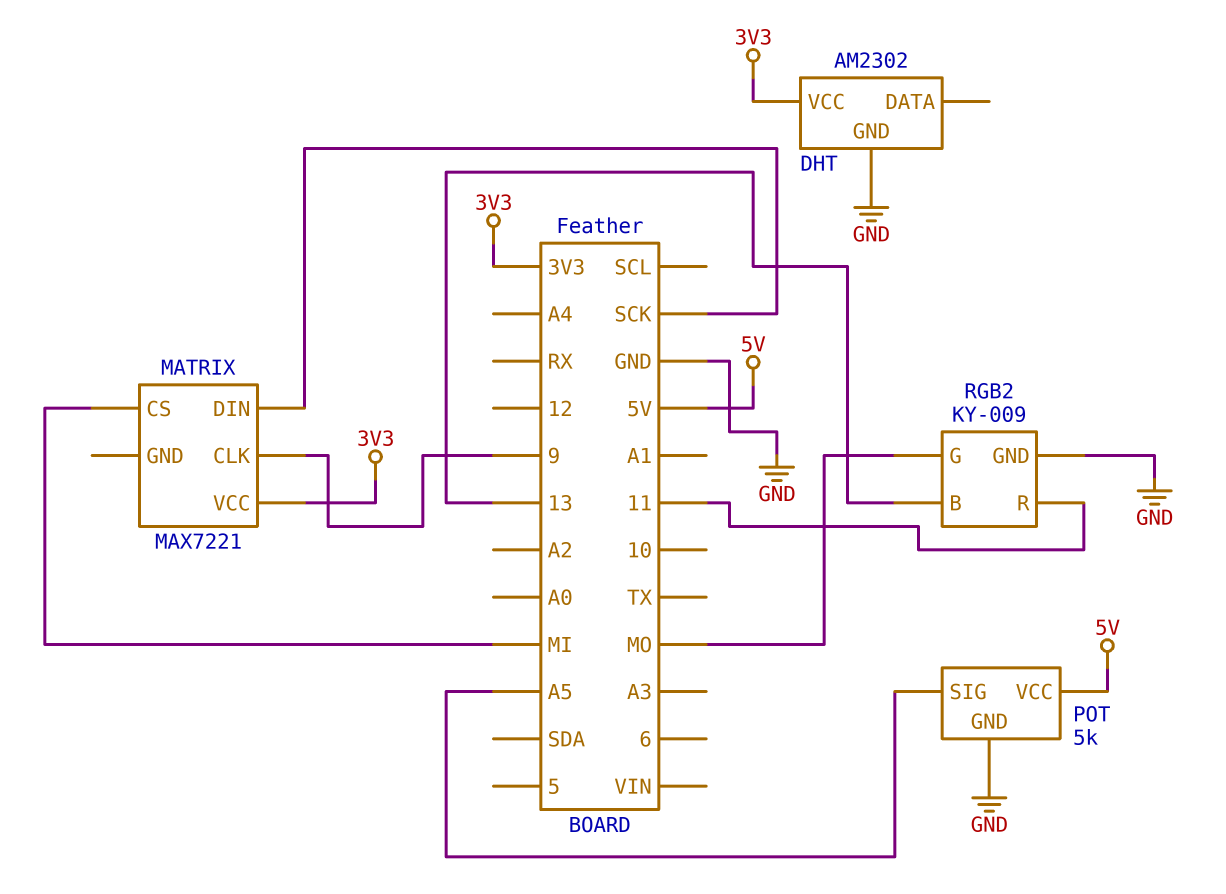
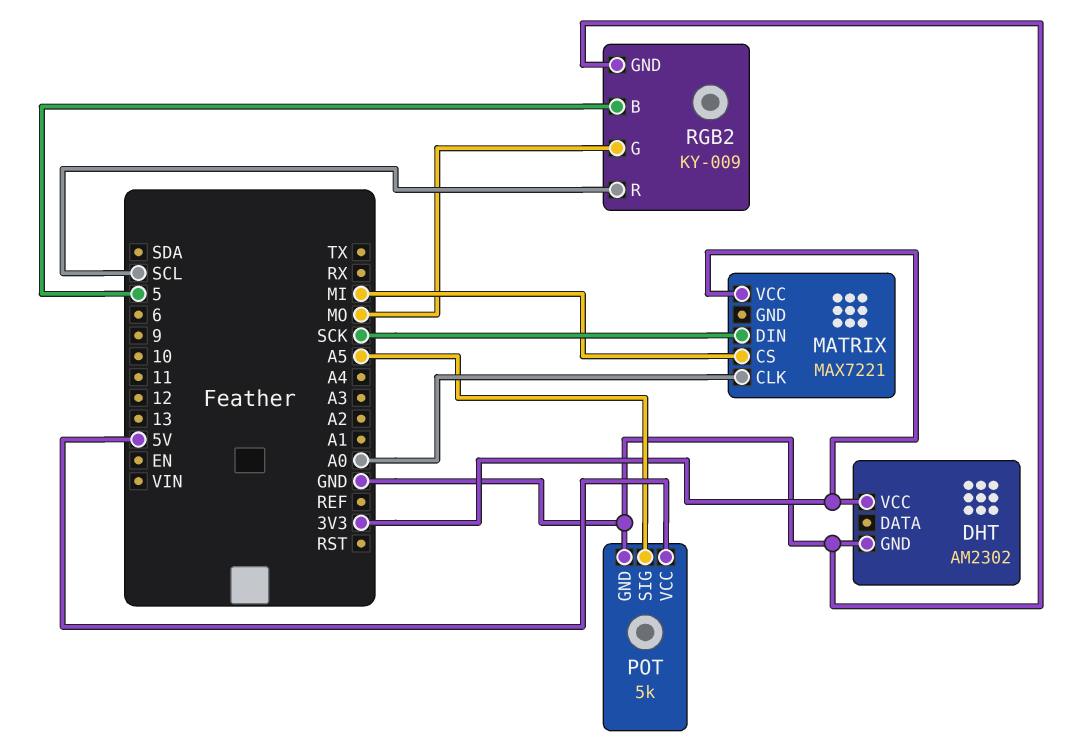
MATRIX pin CLK: 9 -> A0
RGB2 pin B: 13 -> 5
RGB2 pin R: 11 -> SCL

